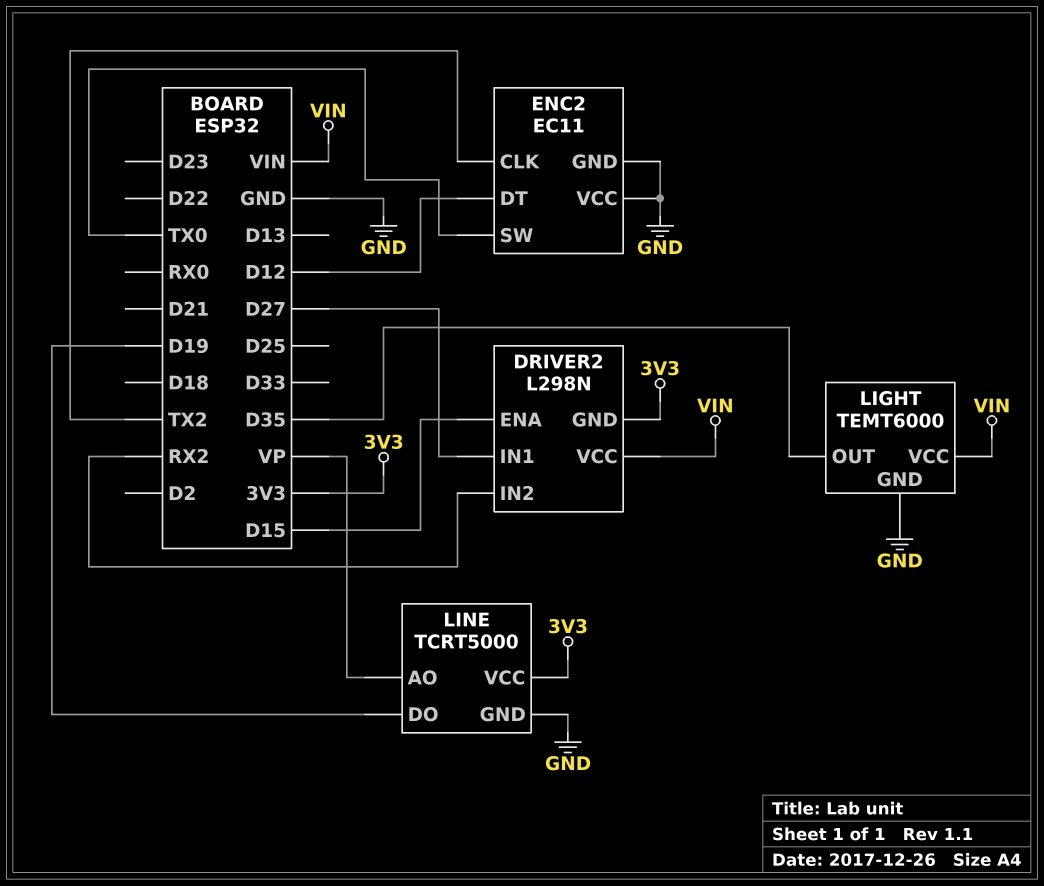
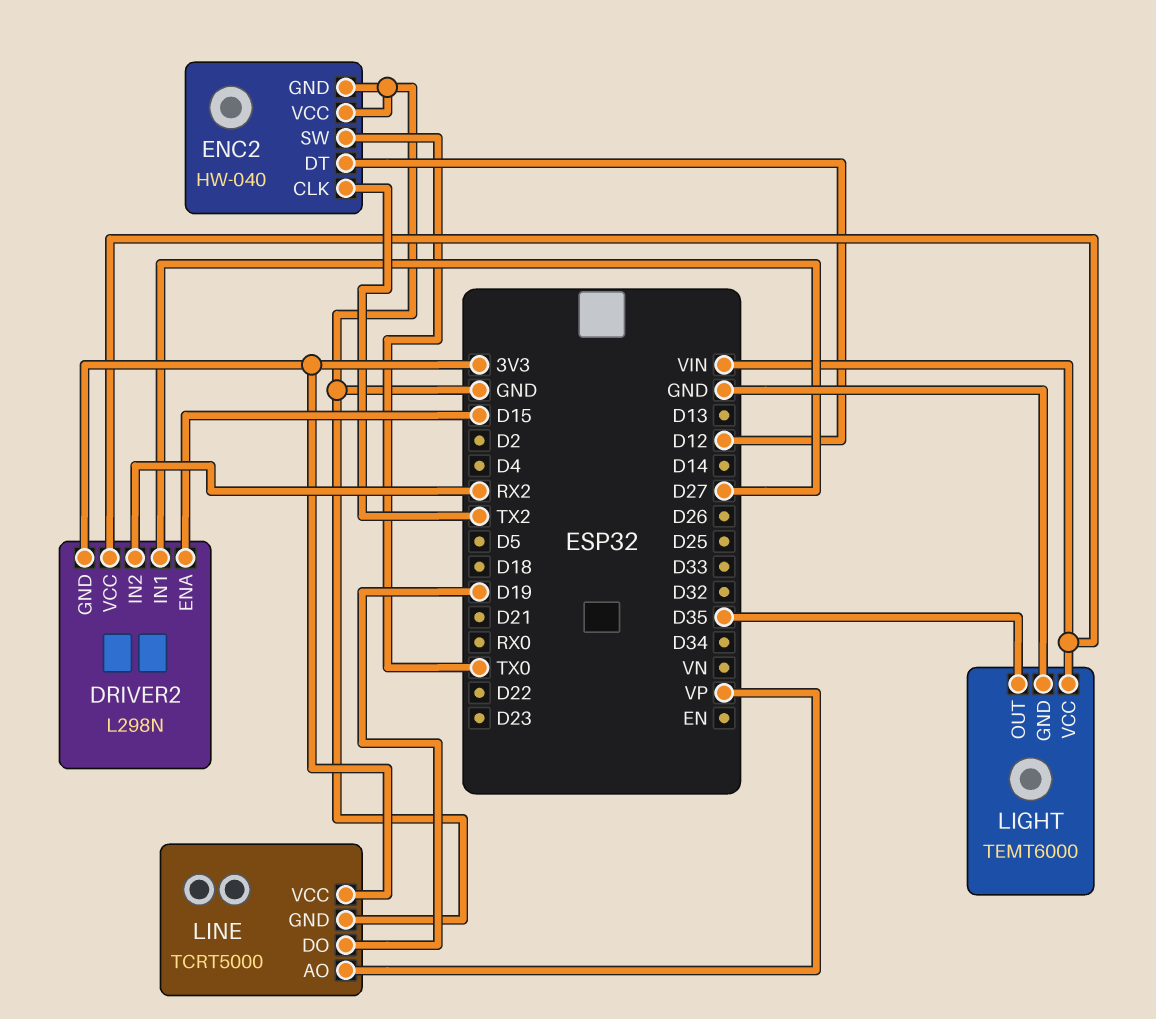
ENC2: EC11 -> HW-040

